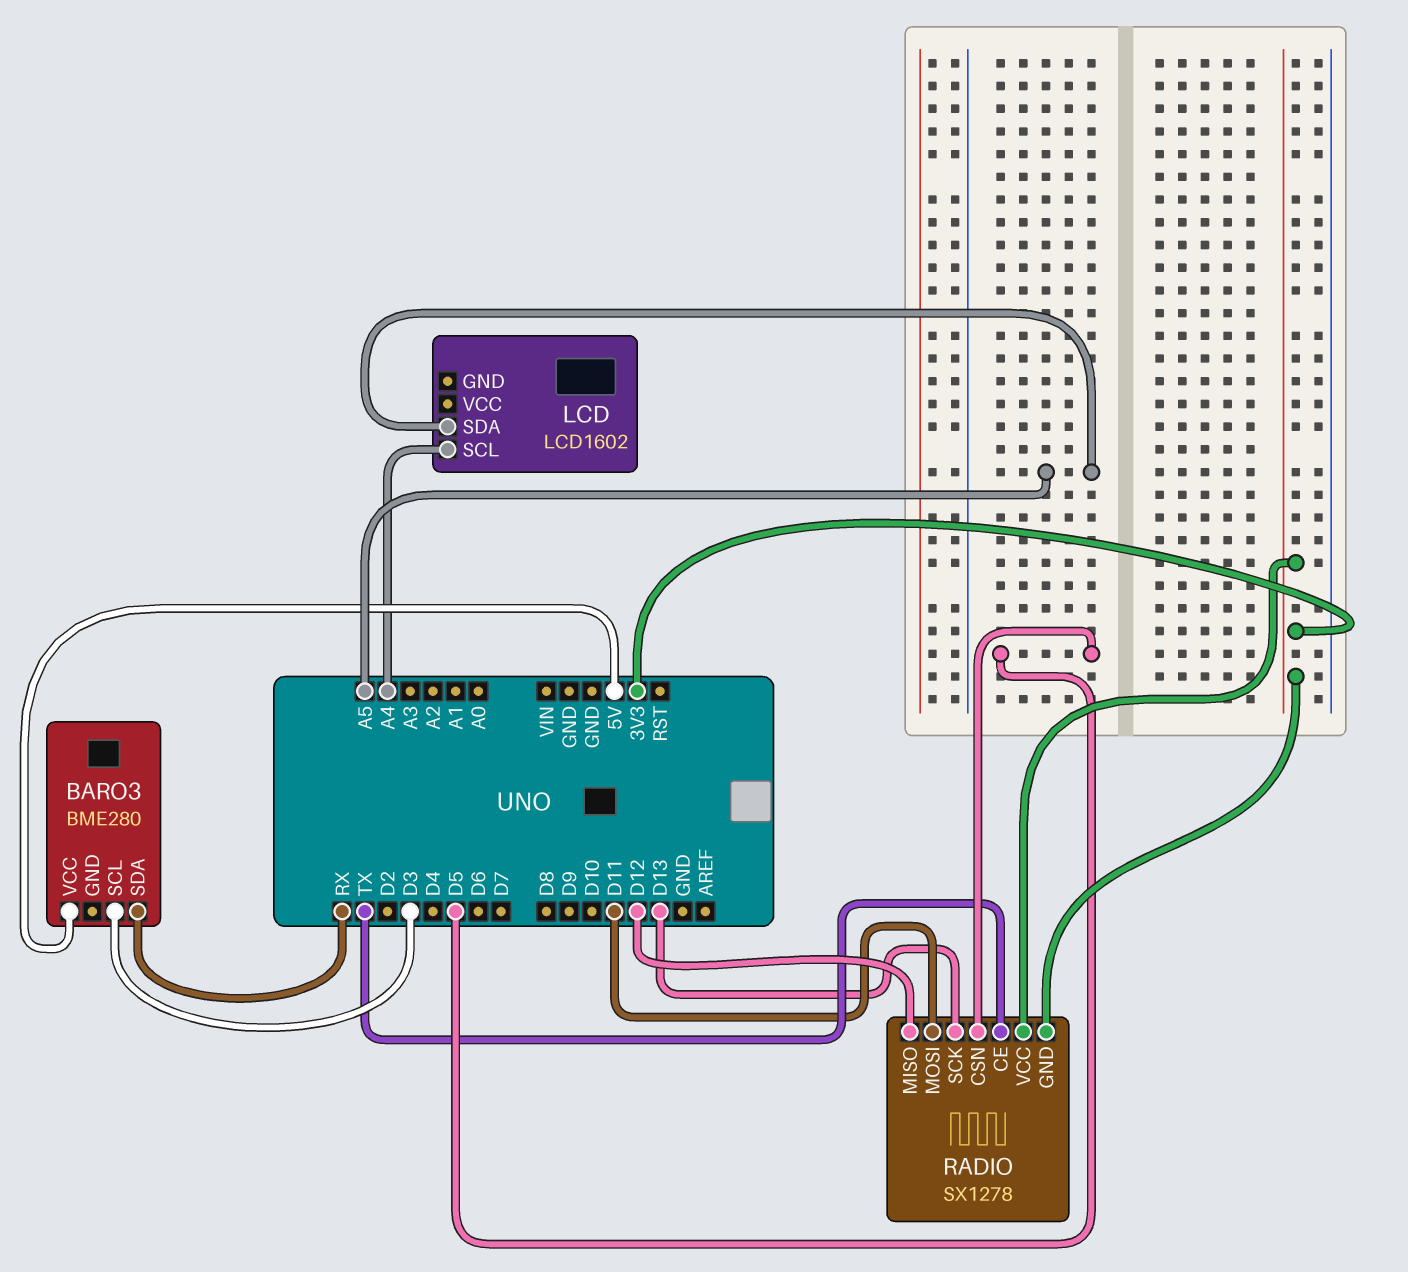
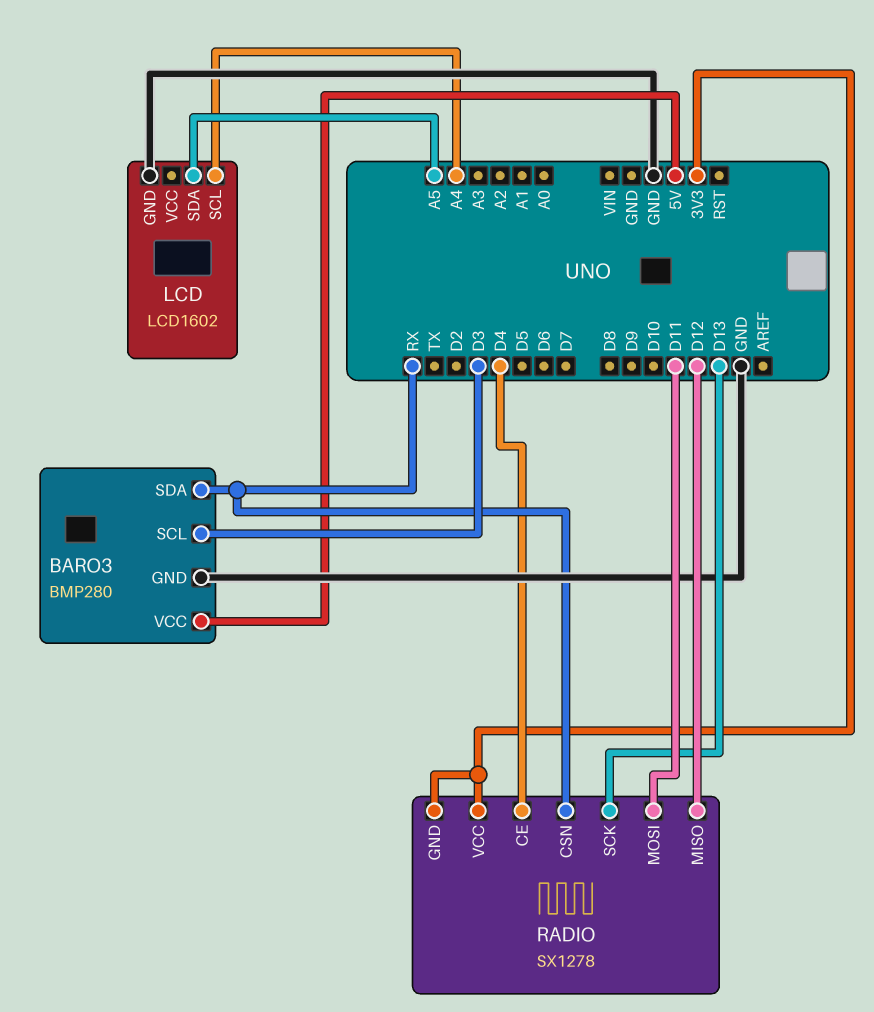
BARO3: BME280 -> BMP280
BARO3 pin GND: none -> GND
LCD pin GND: none -> GND
RADIO pin CE: TX -> D4
RADIO pin CSN: D5 -> RX

